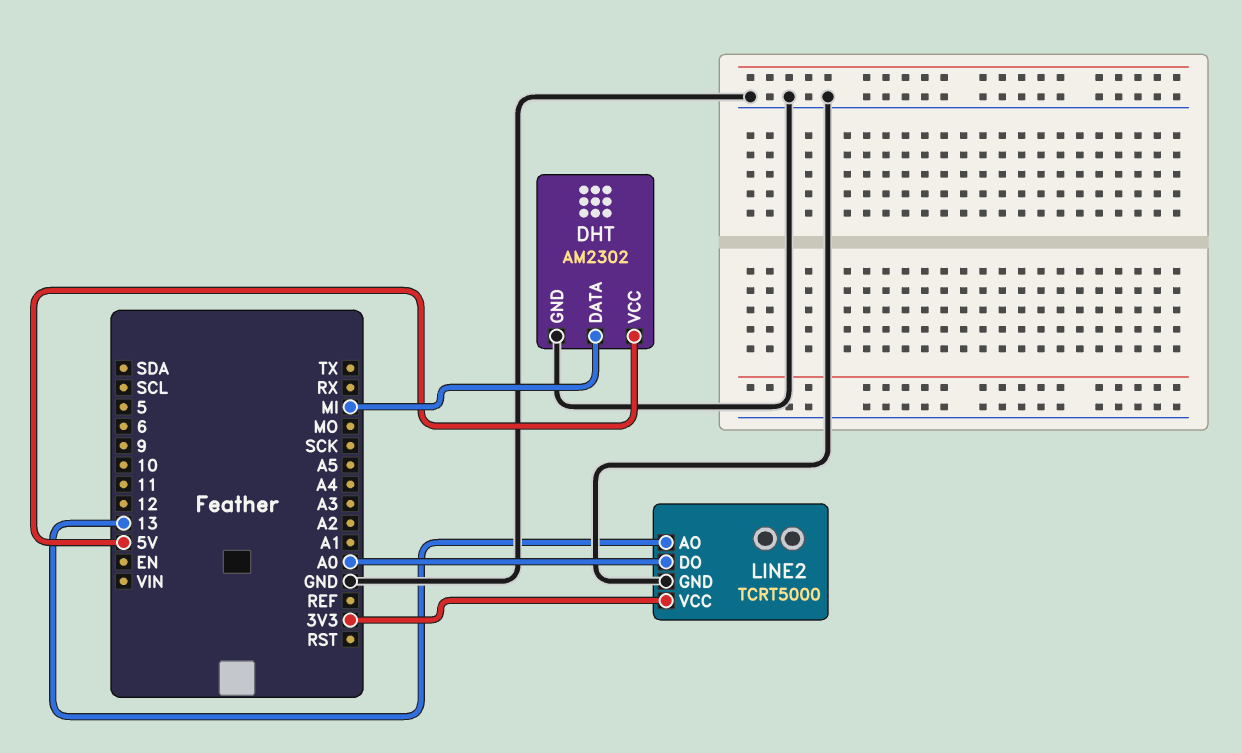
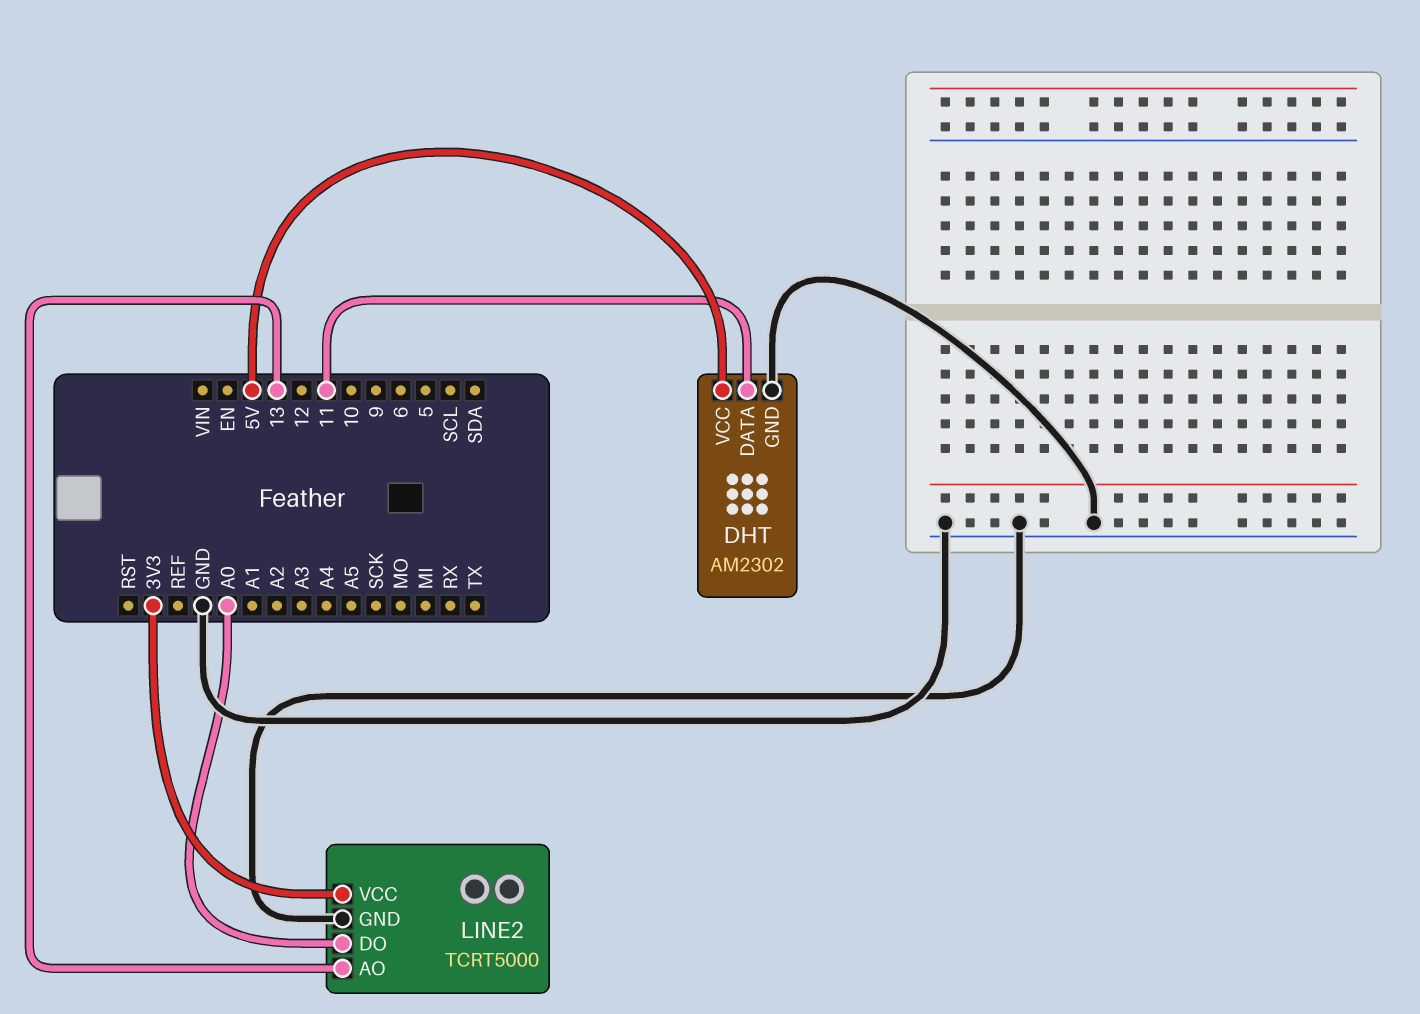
DHT pin DATA: MI -> 11

